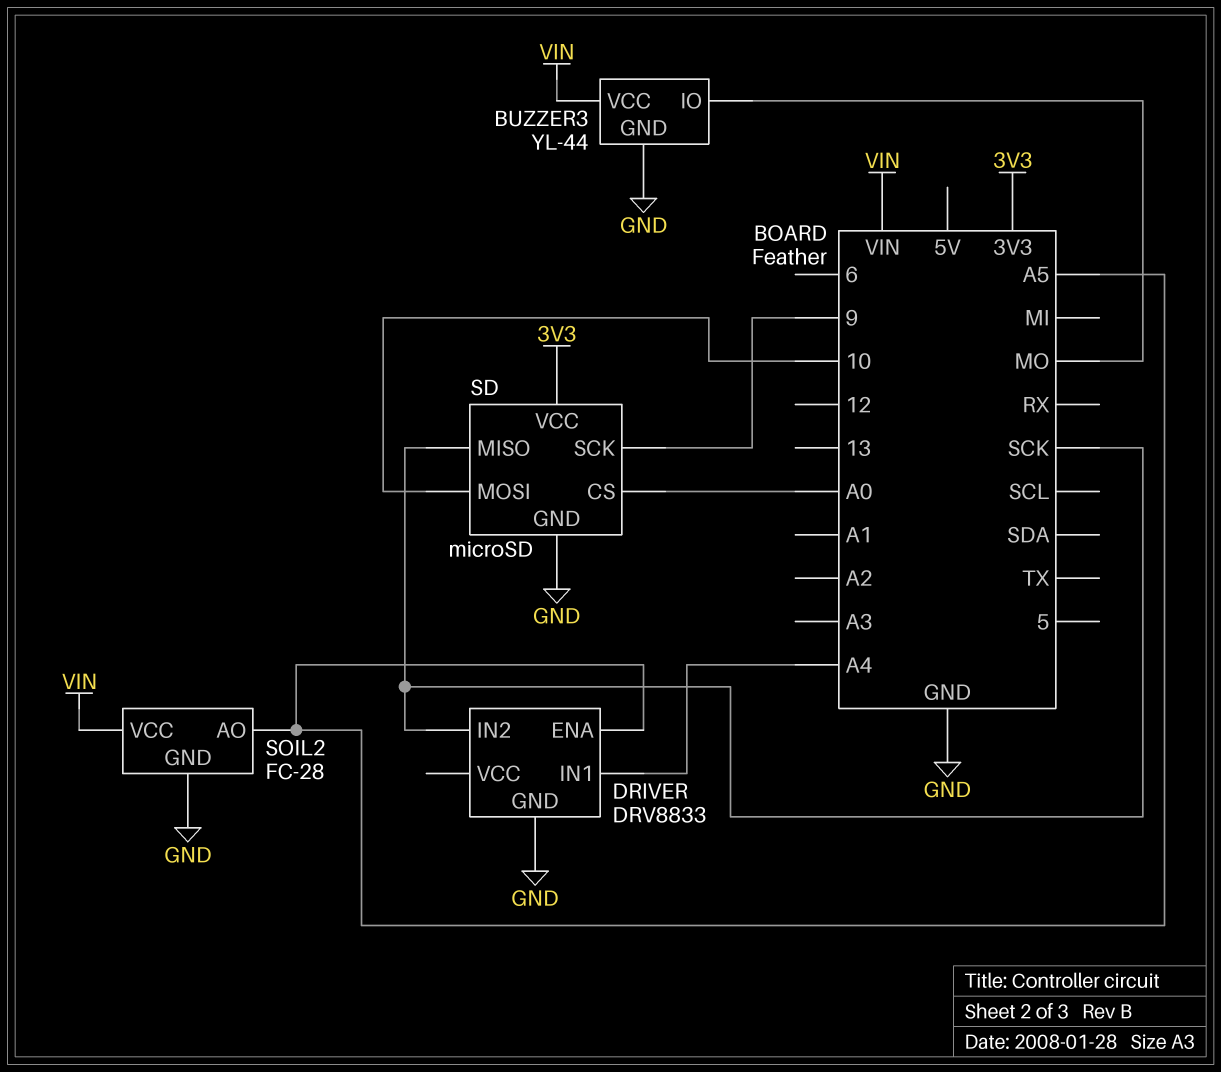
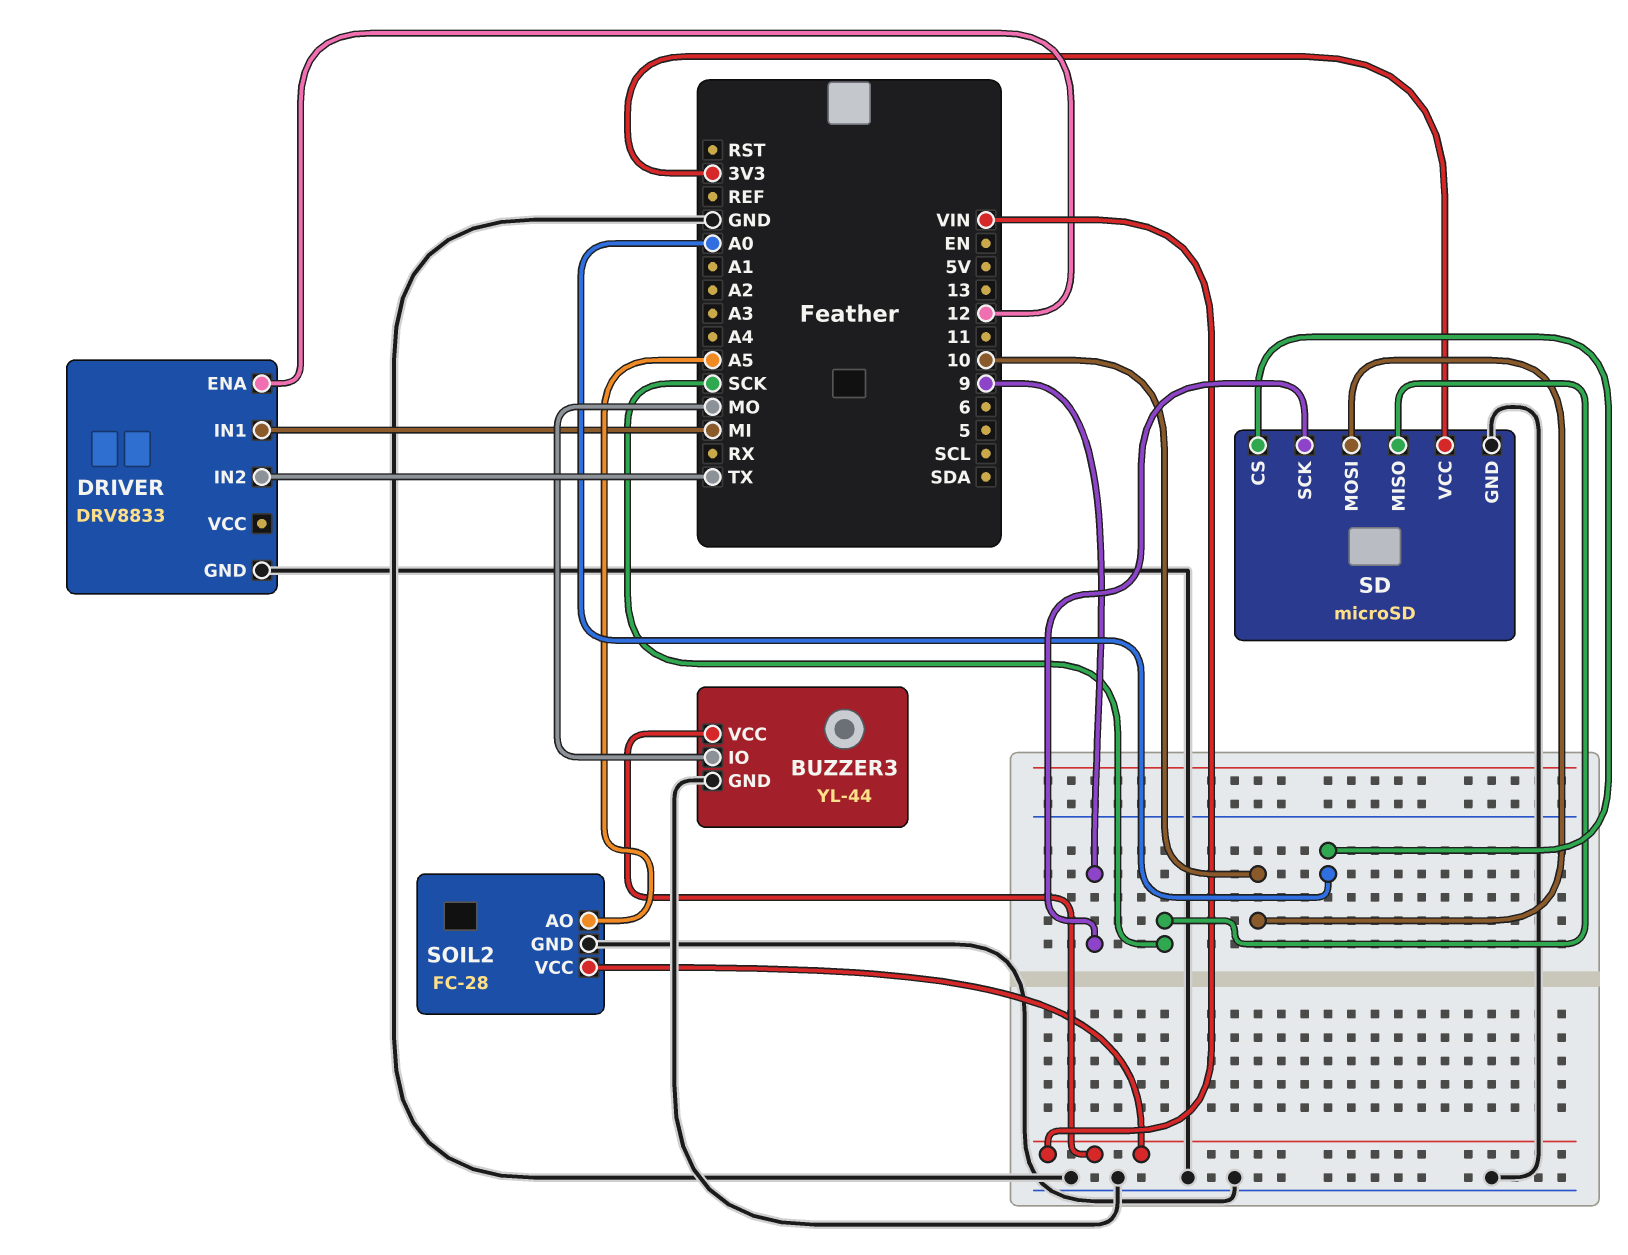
DRIVER pin ENA: A5 -> 12
DRIVER pin IN1: A4 -> MI
DRIVER pin IN2: SCK -> TX

